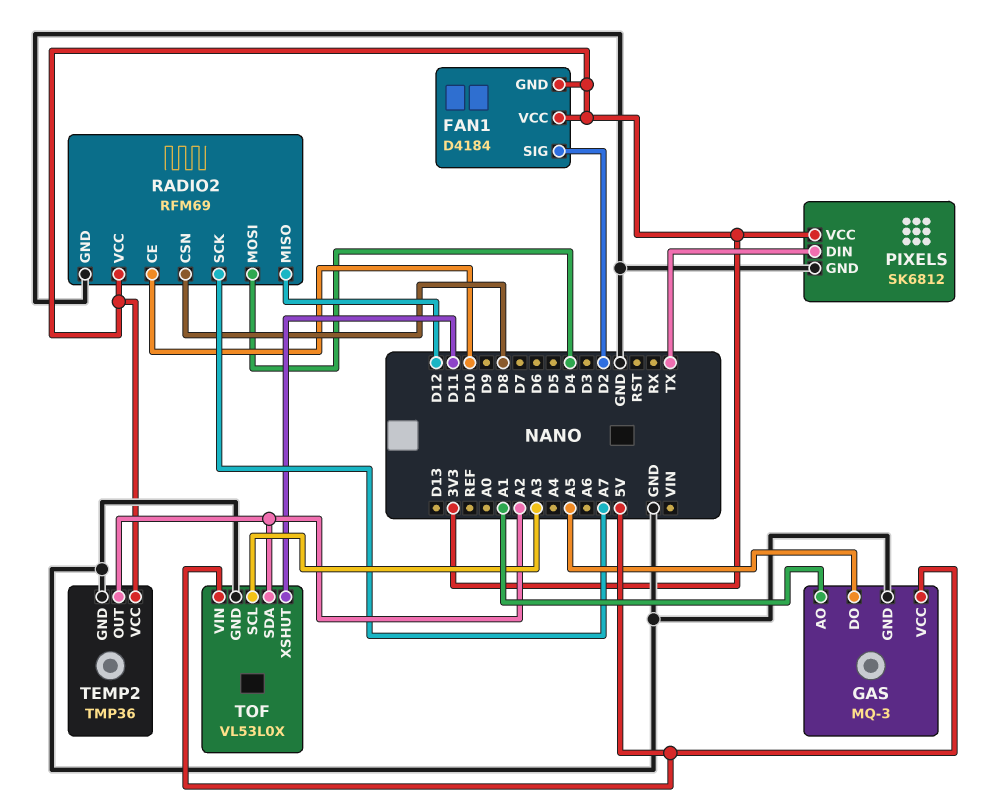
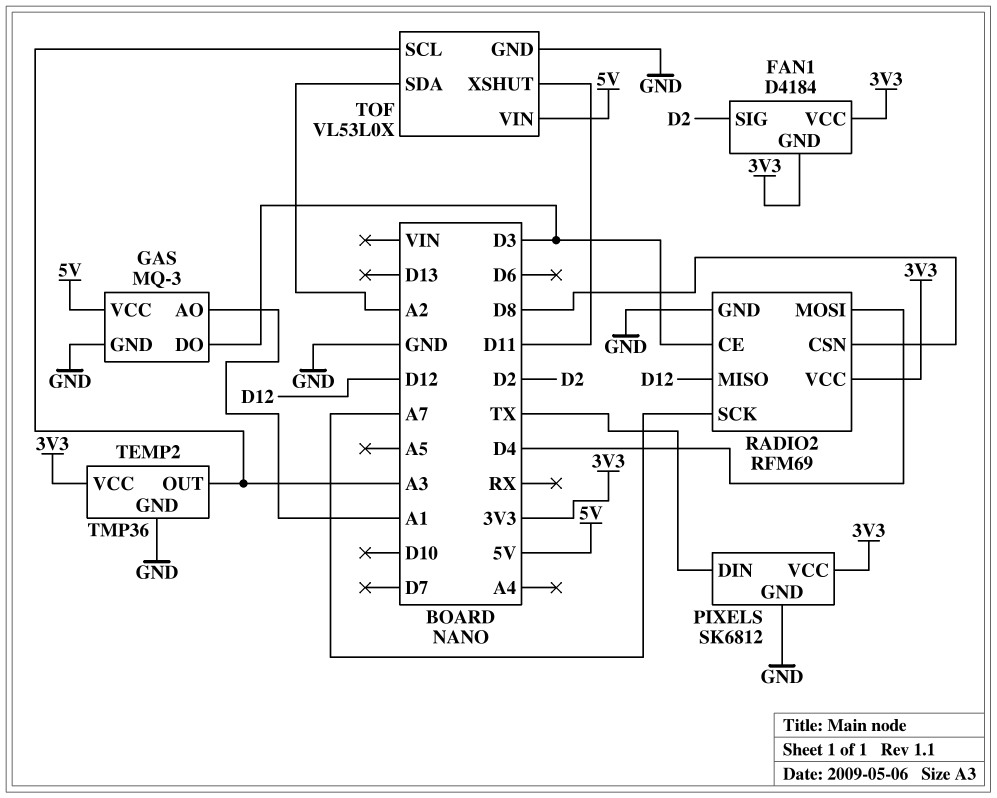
GAS pin DO: A5 -> D3
RADIO2 pin CE: D10 -> D3
TEMP2 pin OUT: A2 -> A3

